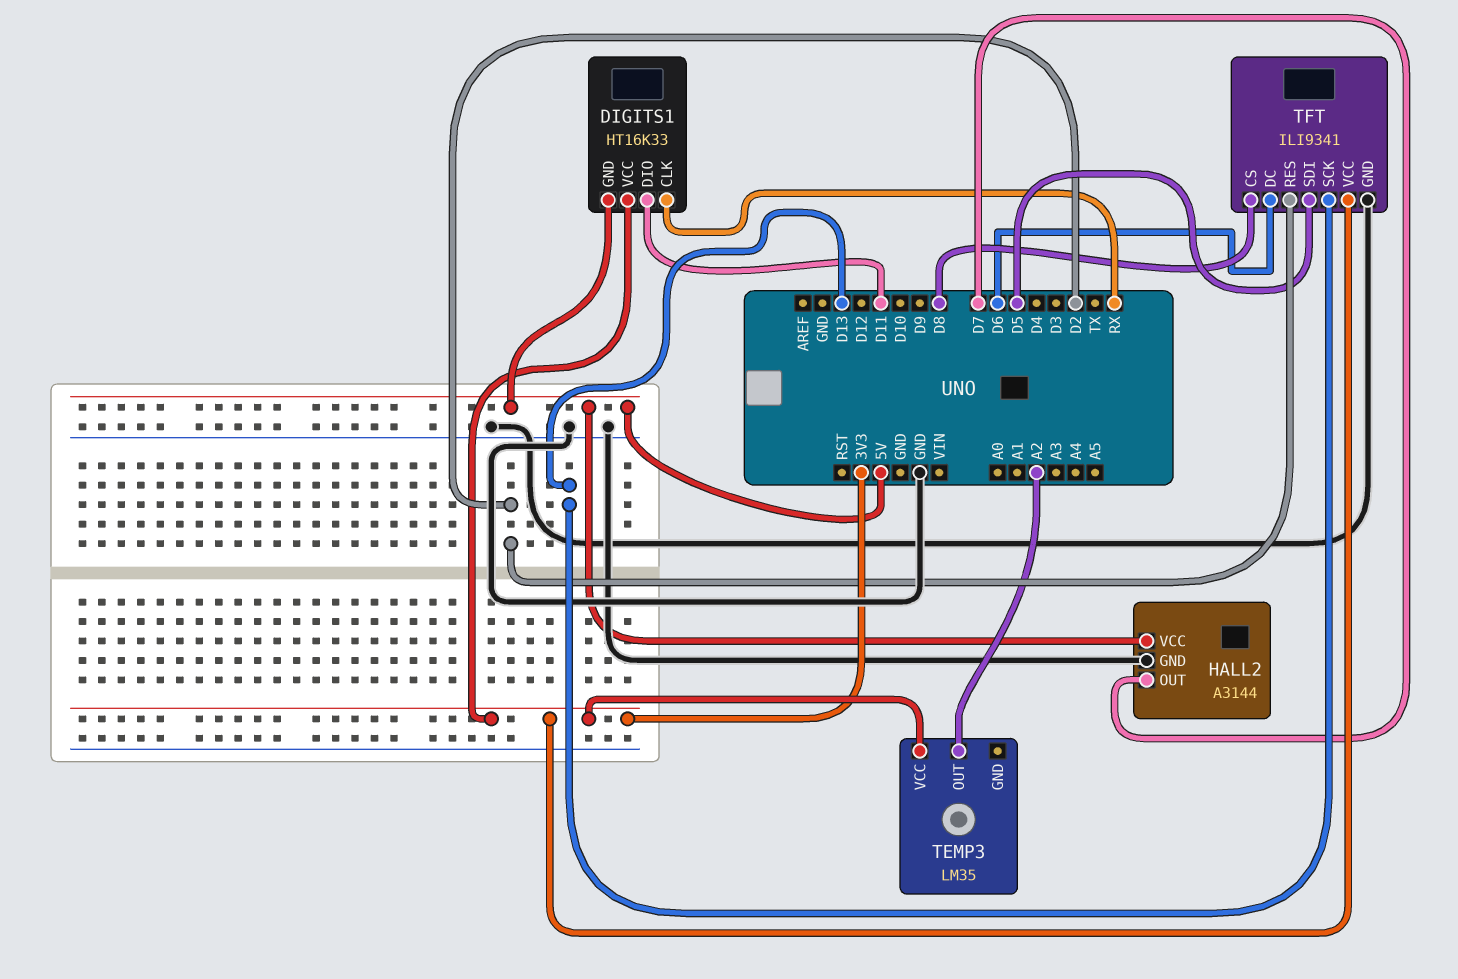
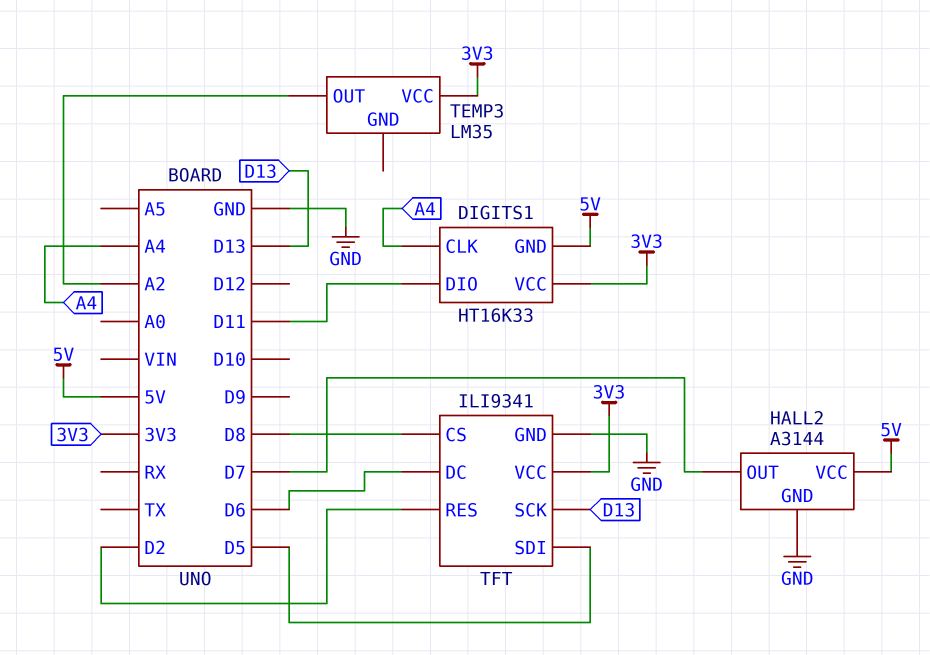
DIGITS1 pin CLK: RX -> A4

